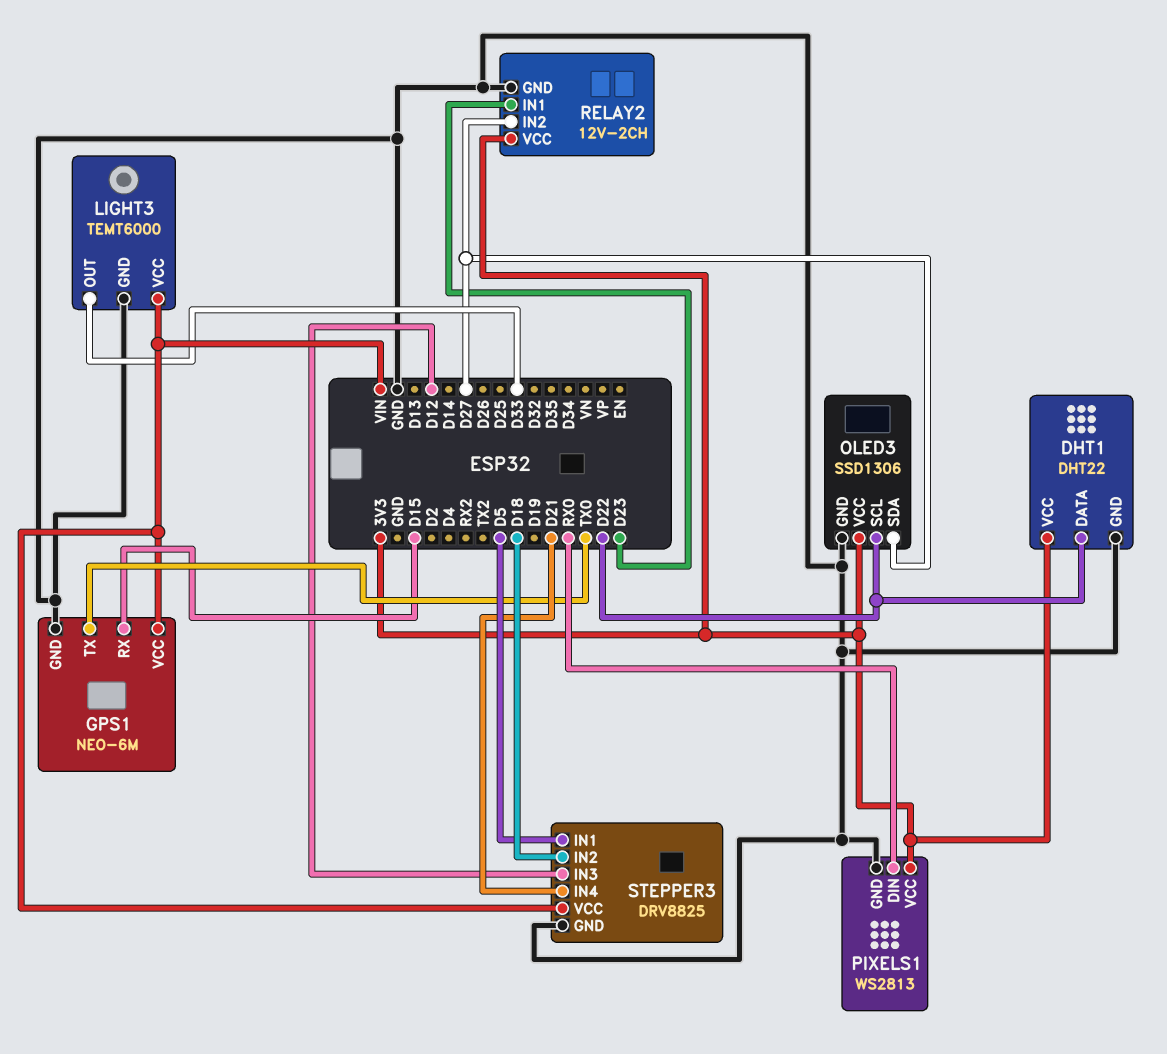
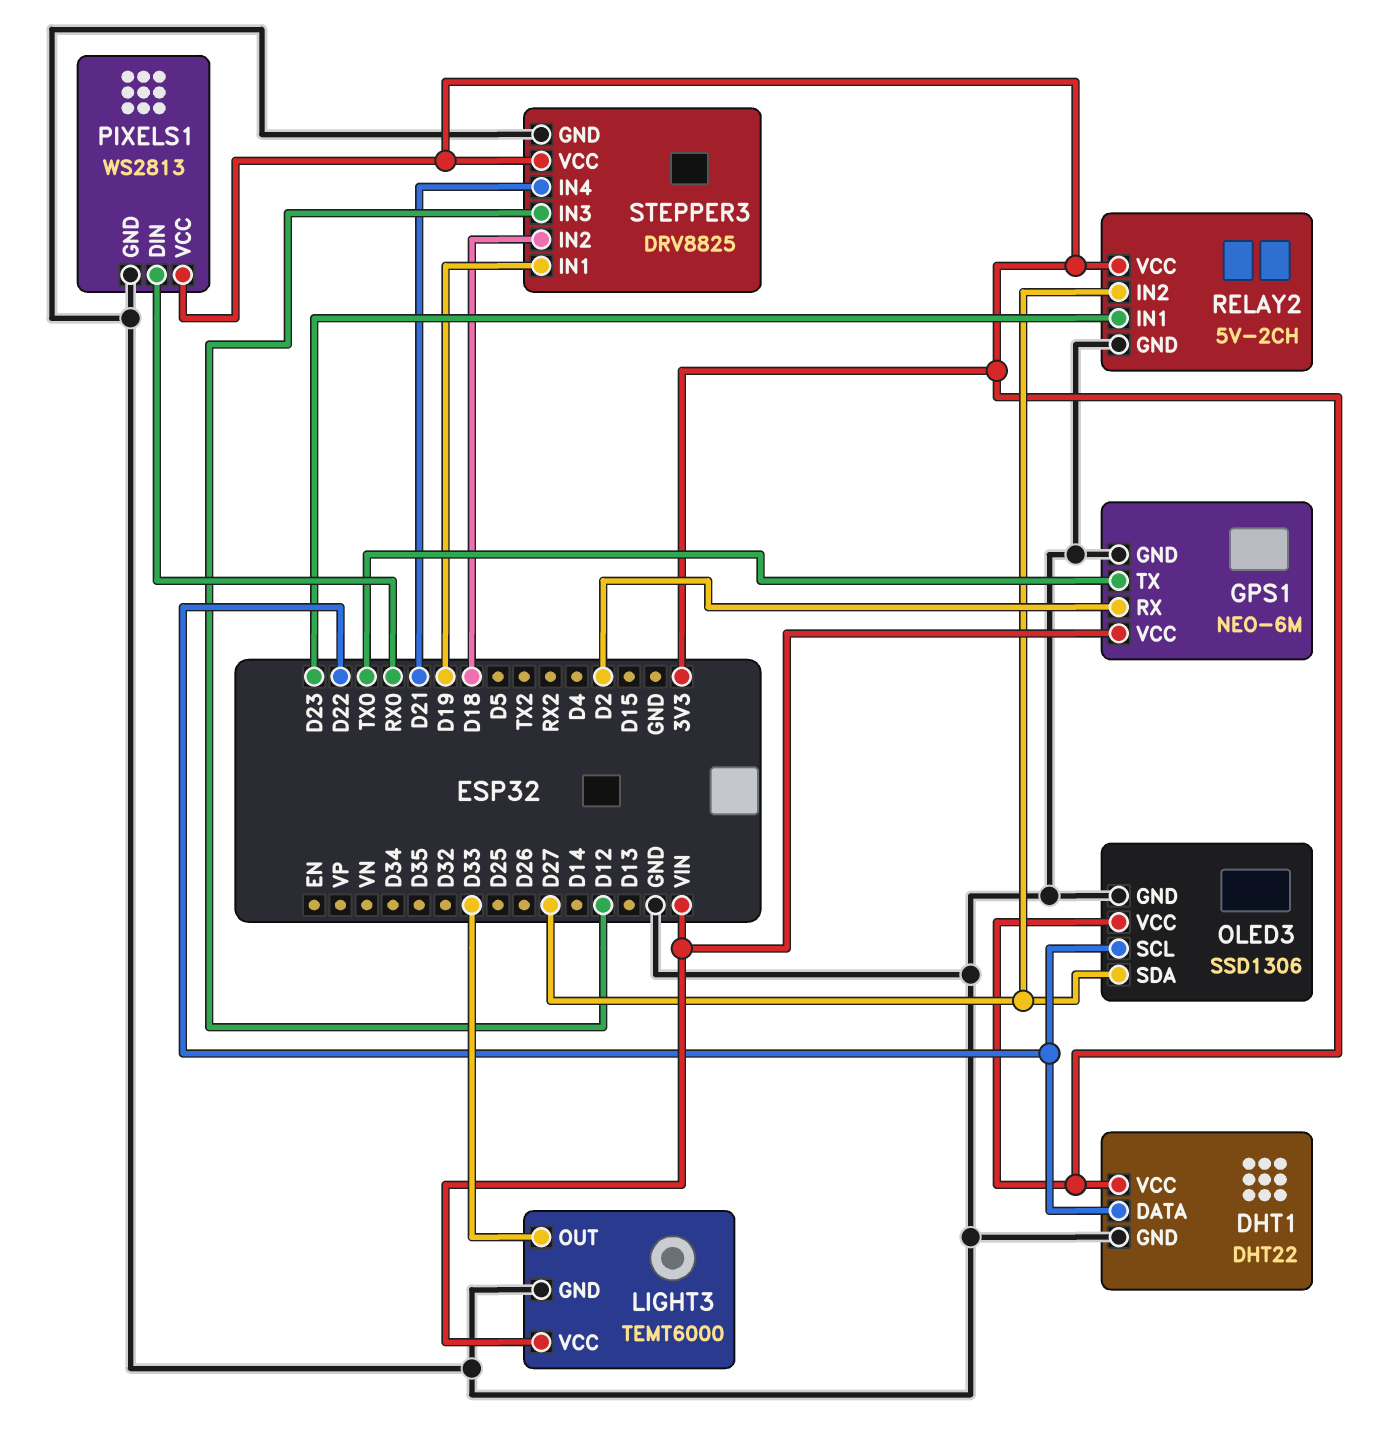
GPS1 pin RX: D15 -> D2
RELAY2: 12V-2CH -> 5V-2CH
STEPPER3 pin IN1: D5 -> D19
STEPPER3 pin VCC: VIN -> 3V3

